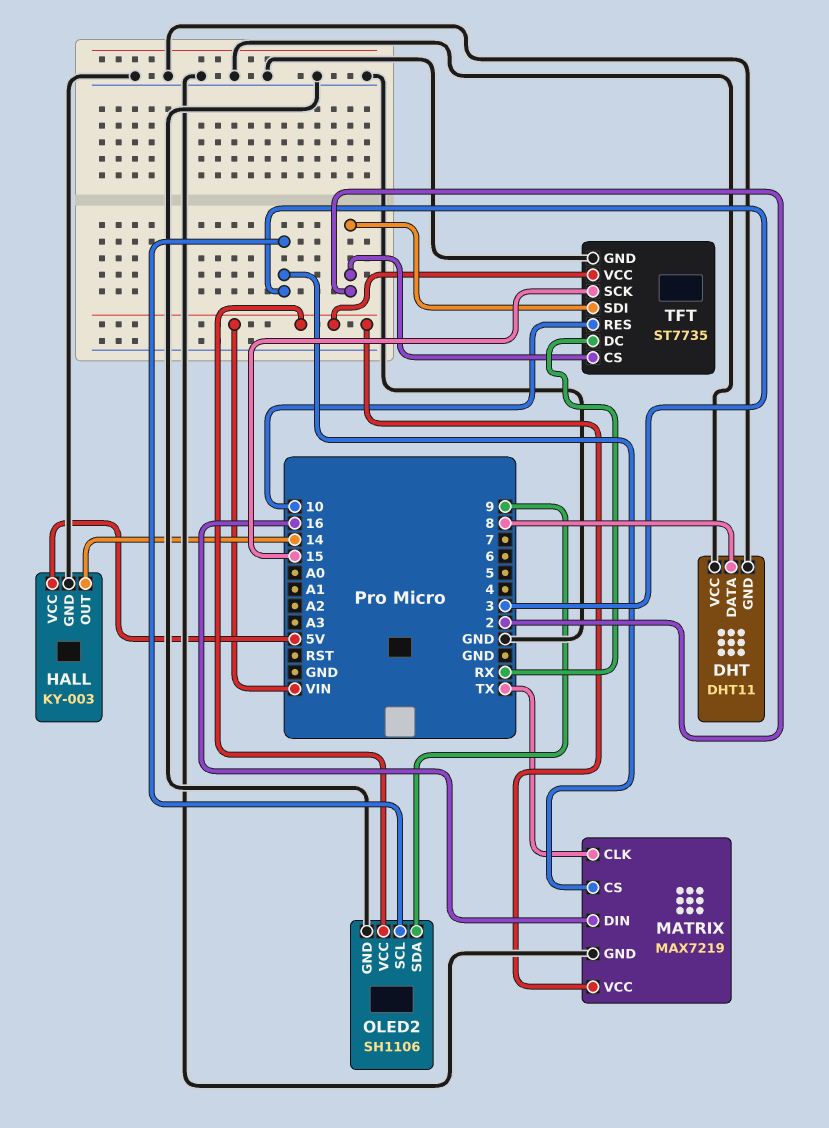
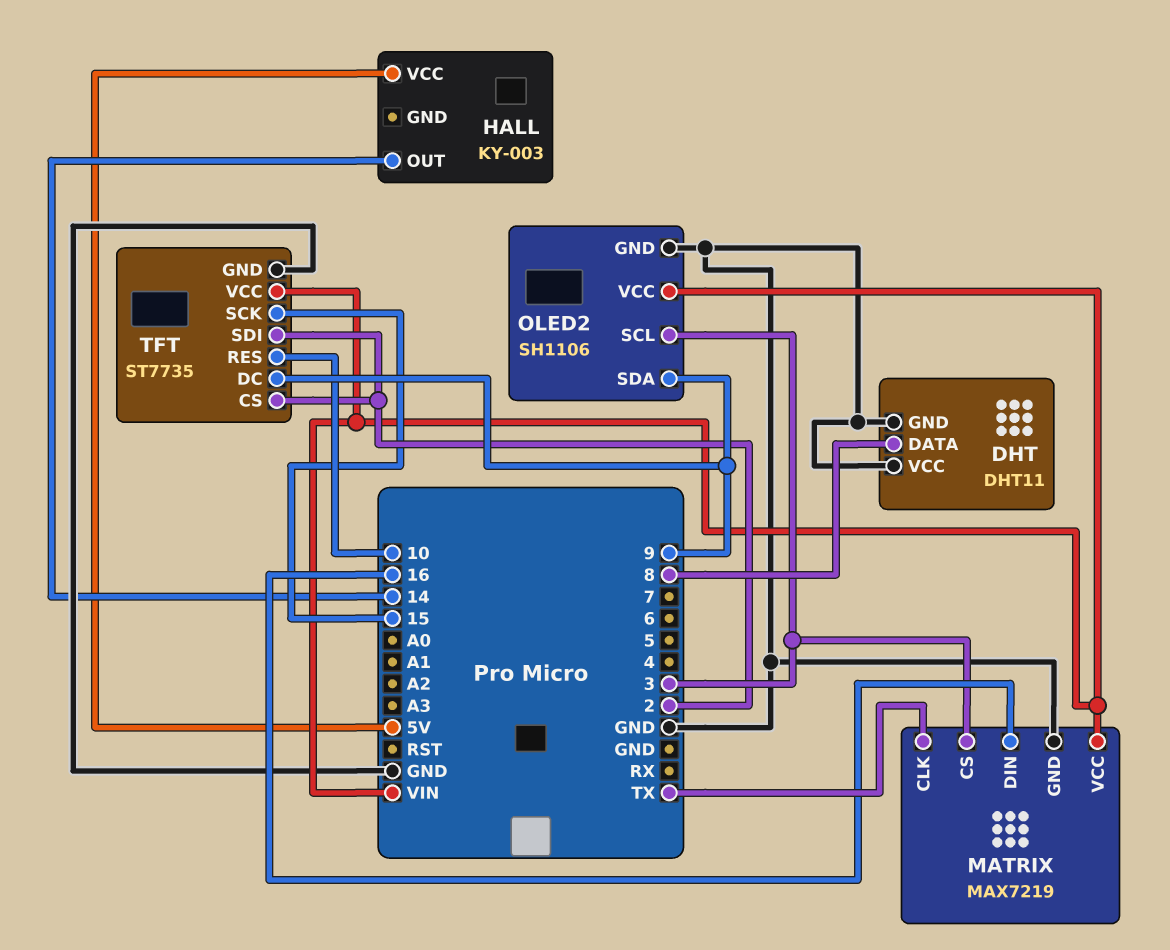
HALL pin GND: GND -> none
TFT pin DC: RX -> 9

